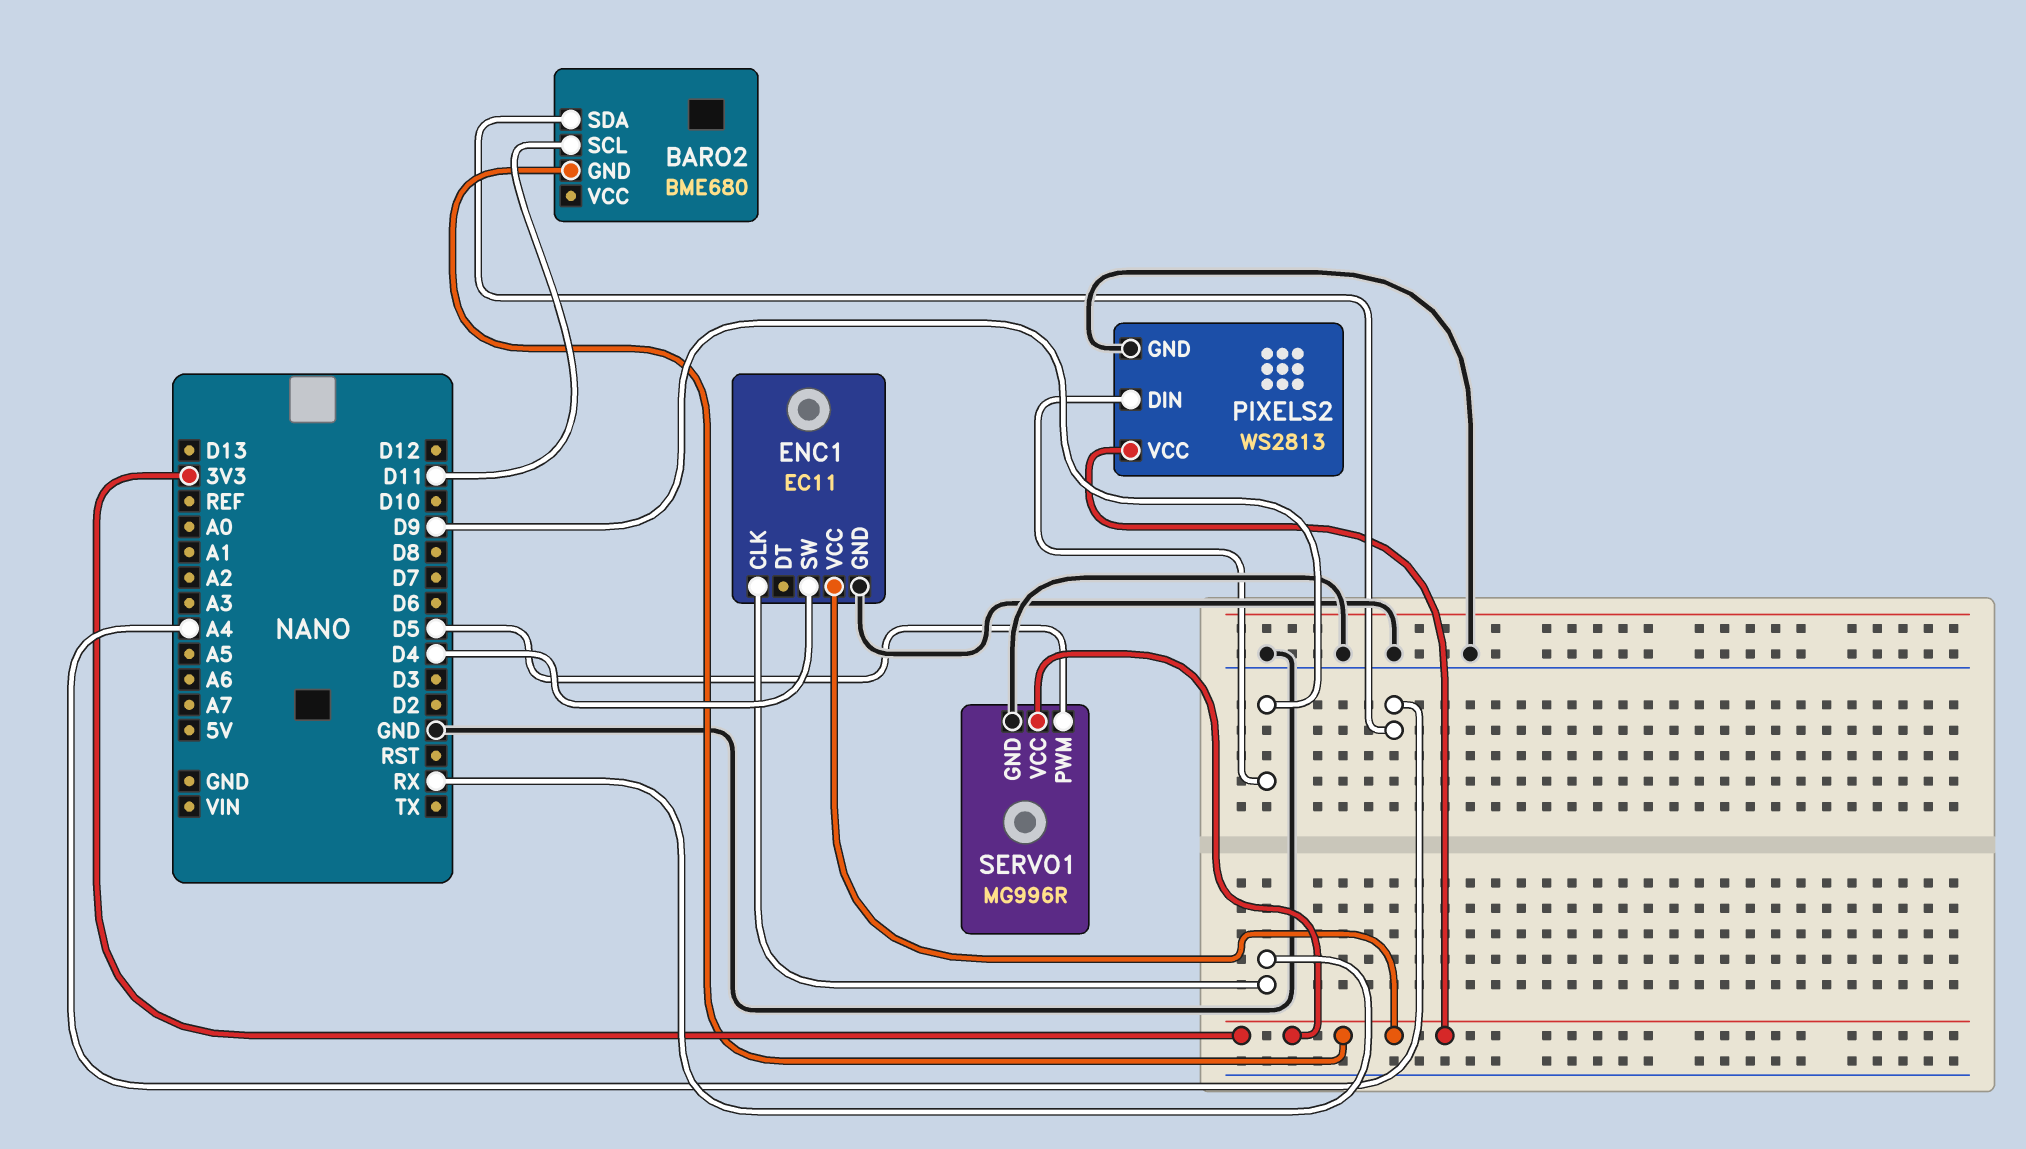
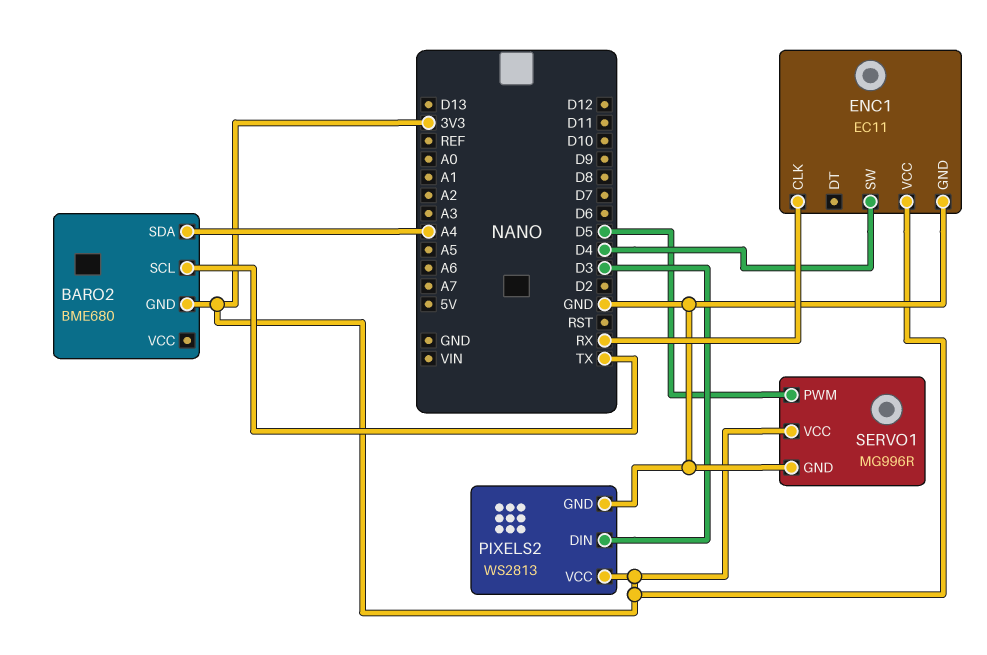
BARO2 pin SCL: D11 -> TX
PIXELS2 pin DIN: D9 -> D3

